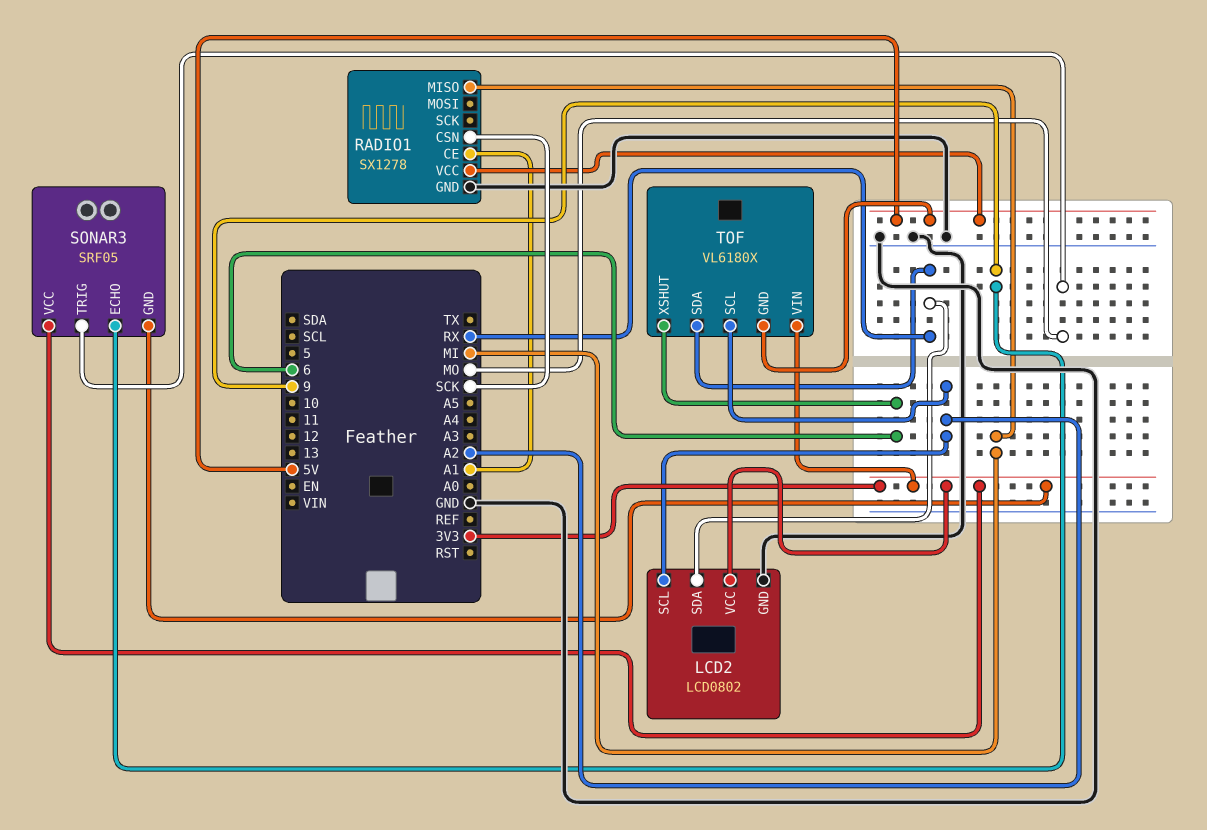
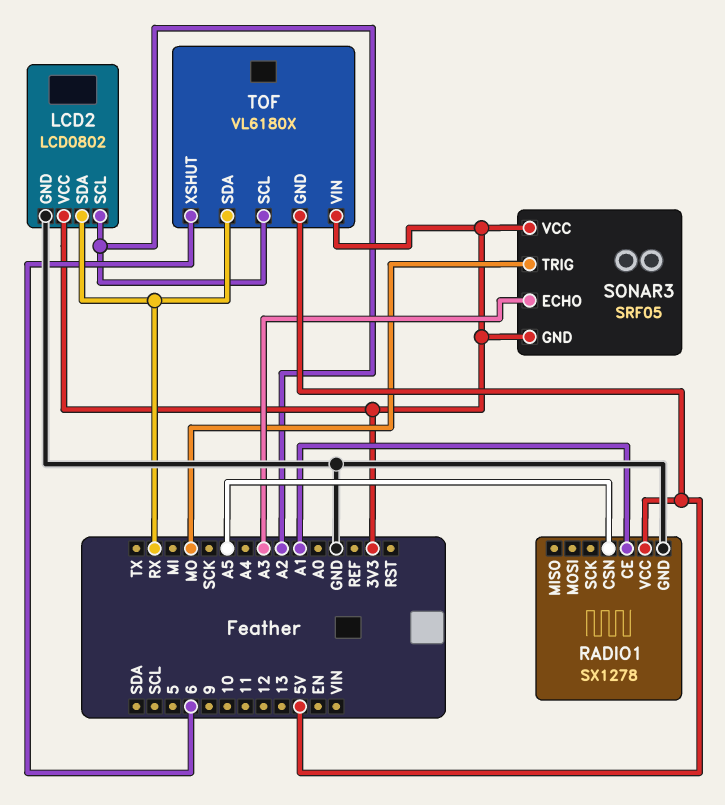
RADIO1 pin CSN: SCK -> A5
RADIO1 pin MISO: MI -> none
SONAR3 pin ECHO: 9 -> A3

